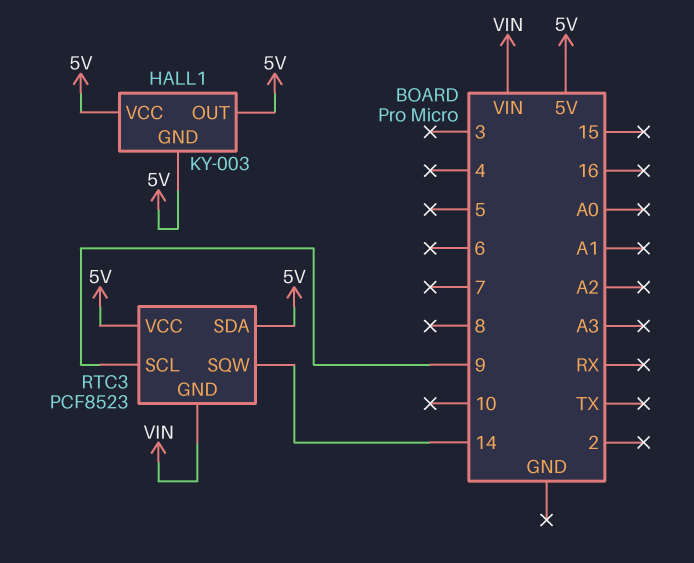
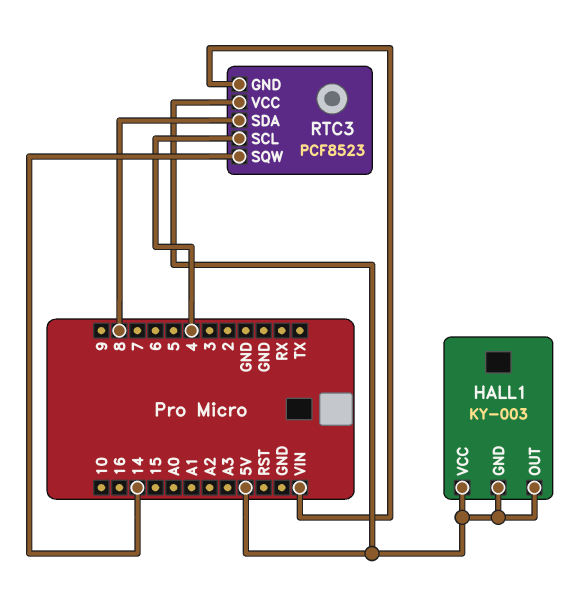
RTC3 pin SCL: 9 -> 4
RTC3 pin SDA: 5V -> 8

